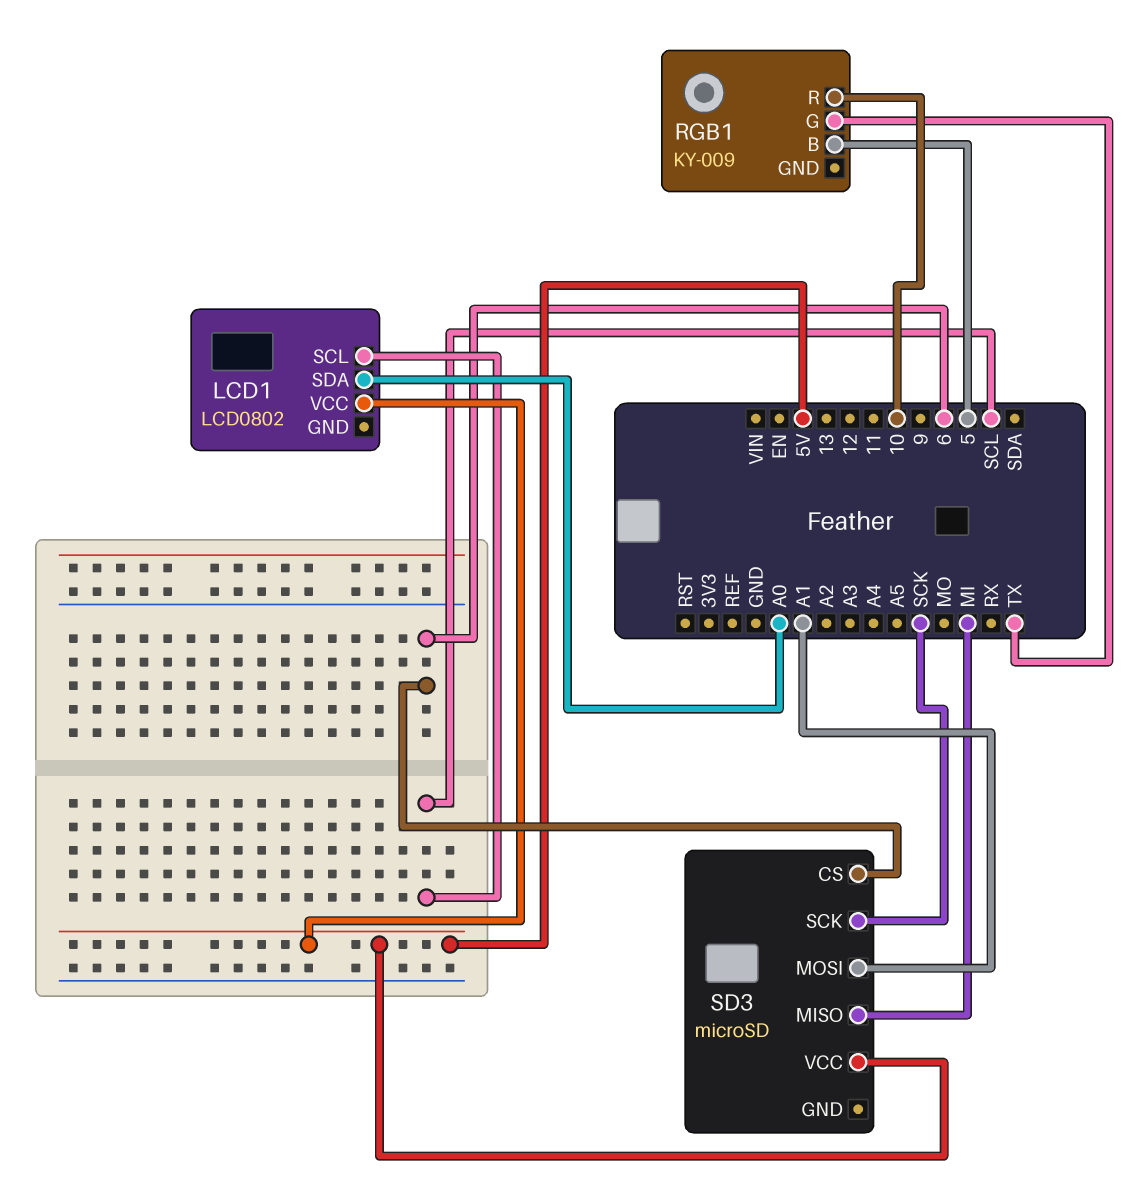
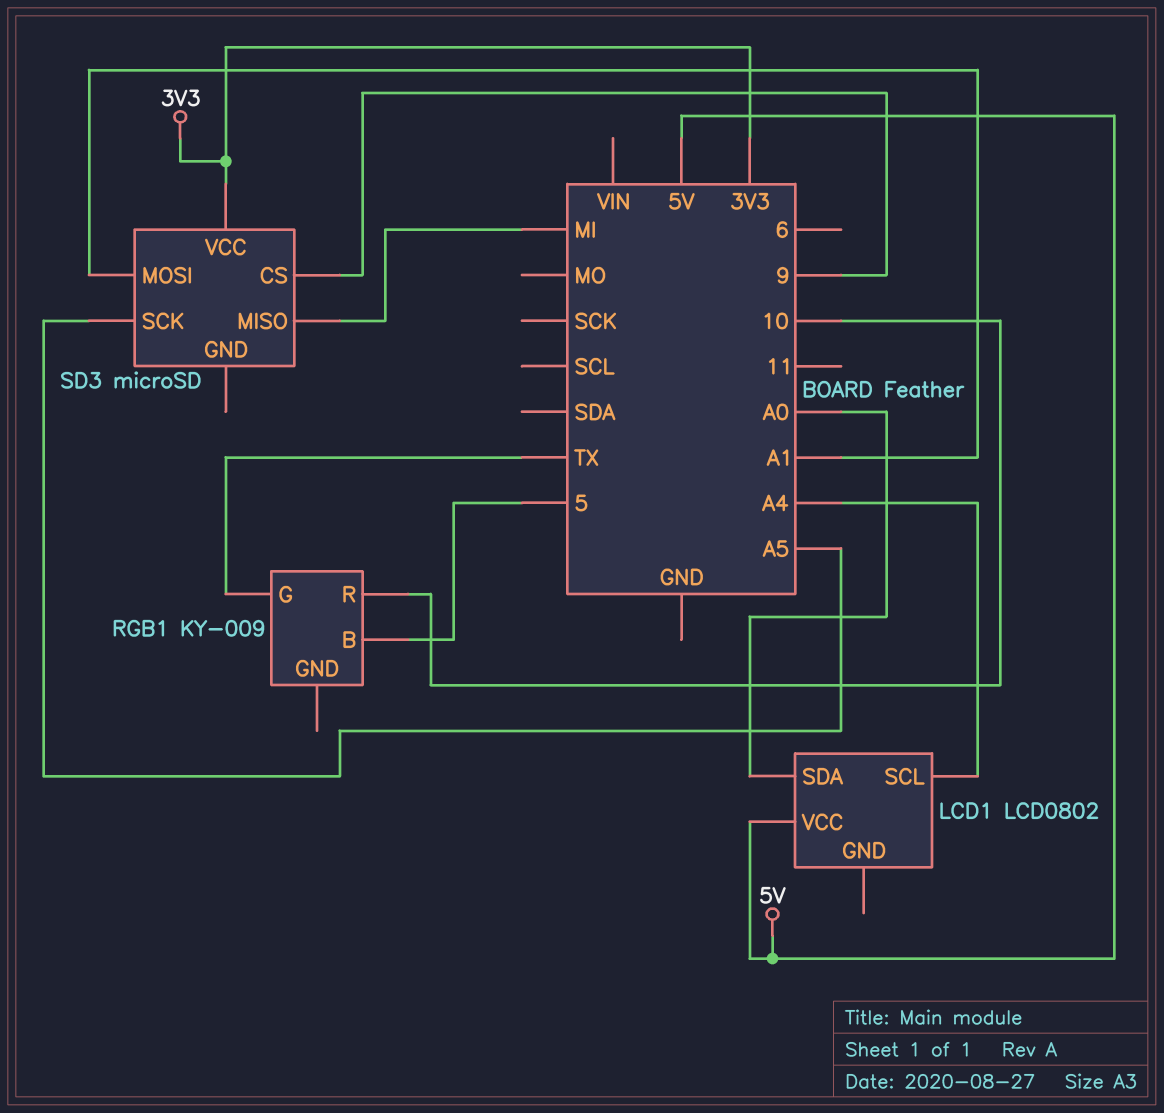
LCD1 pin SCL: SCL -> A4
SD3 pin CS: 6 -> 9
SD3 pin SCK: SCK -> A5
SD3 pin VCC: 5V -> 3V3

